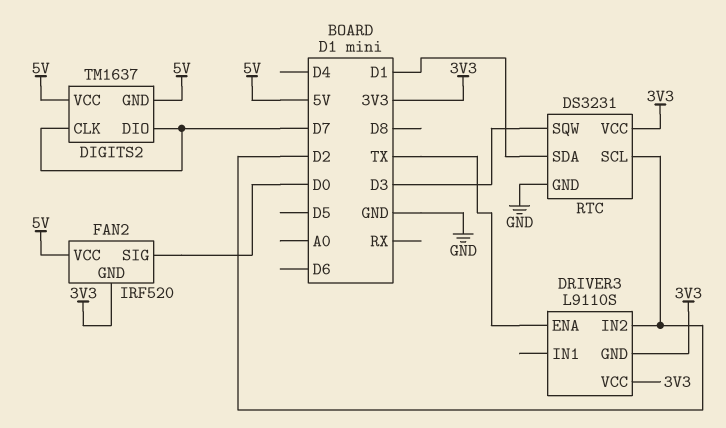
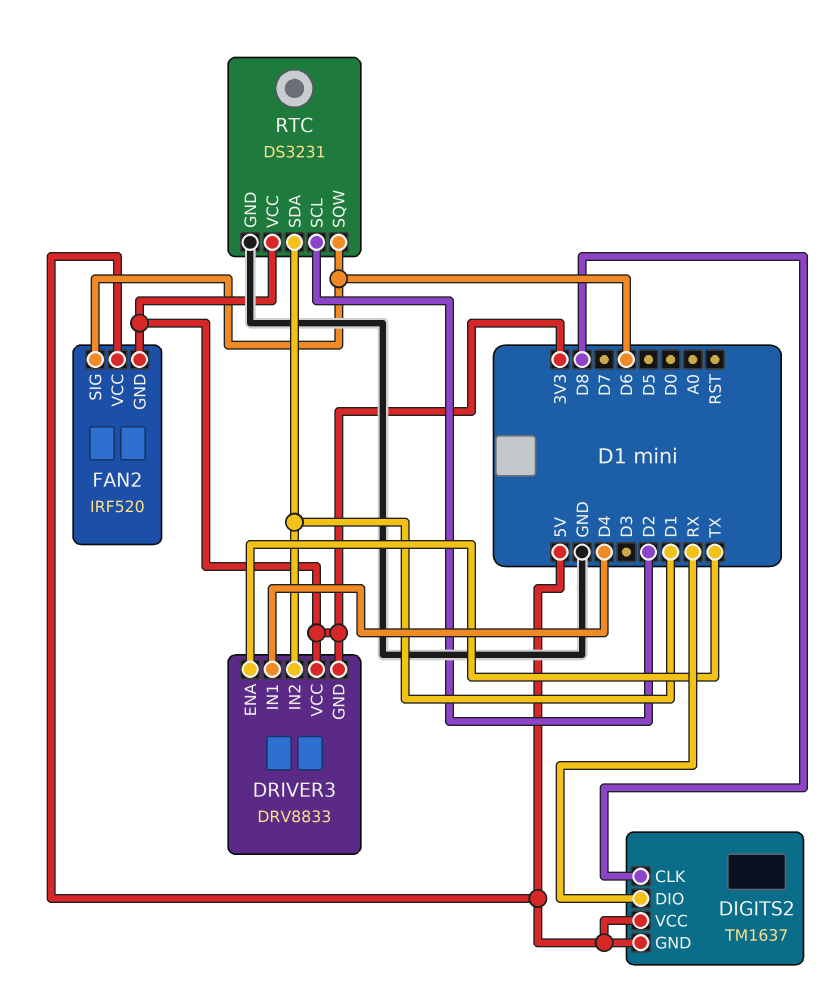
DIGITS2 pin CLK: D7 -> D8
DIGITS2 pin DIO: D7 -> RX
DRIVER3: L9110S -> DRV8833
DRIVER3 pin IN1: none -> D4
DRIVER3 pin IN2: D2 -> D1
FAN2 pin SIG: D0 -> D6
RTC pin SQW: D3 -> D6

